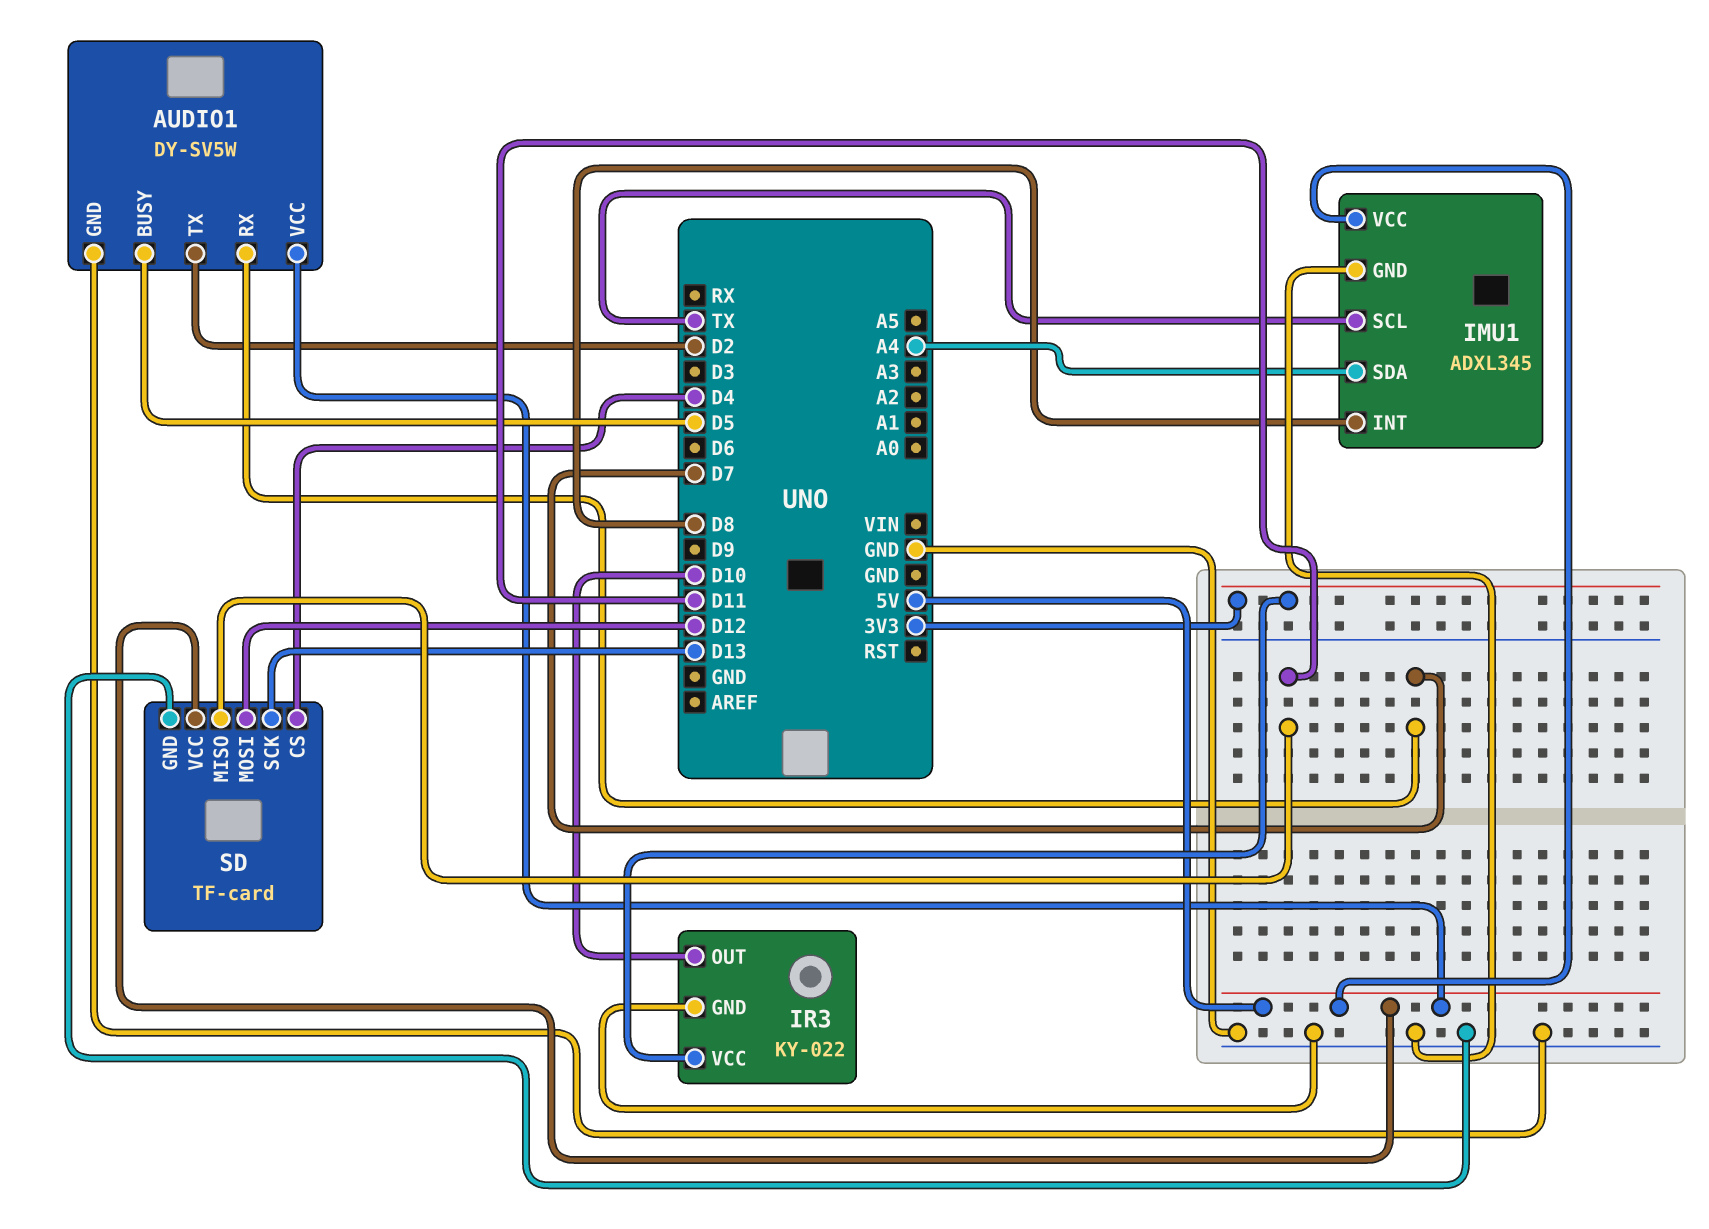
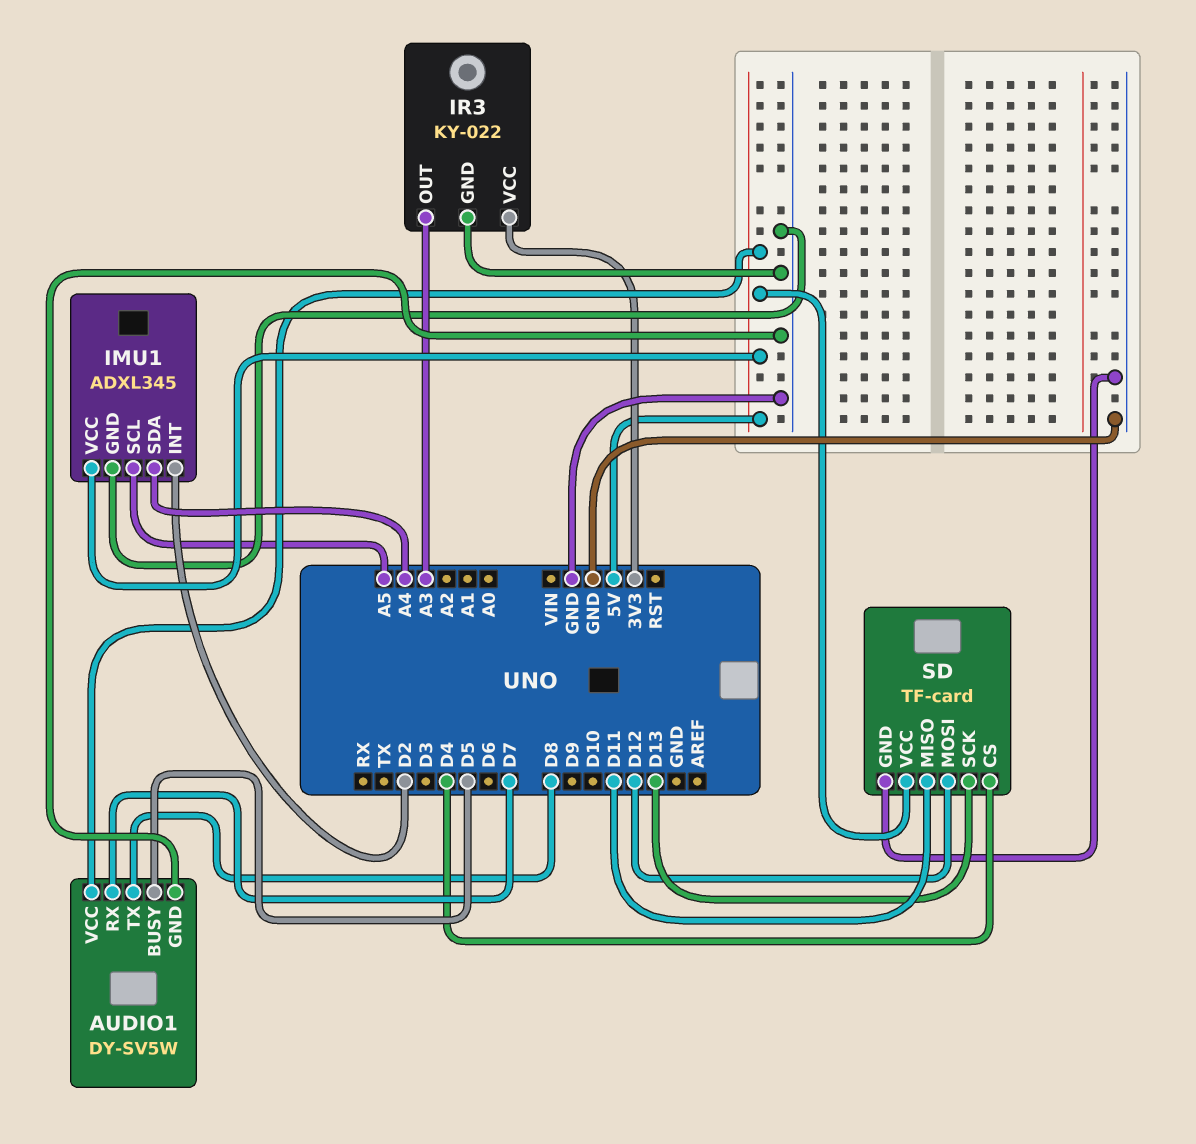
AUDIO1 pin TX: D2 -> D8
IMU1 pin INT: D8 -> D2
IMU1 pin SCL: TX -> A5
IR3 pin OUT: D10 -> A3

